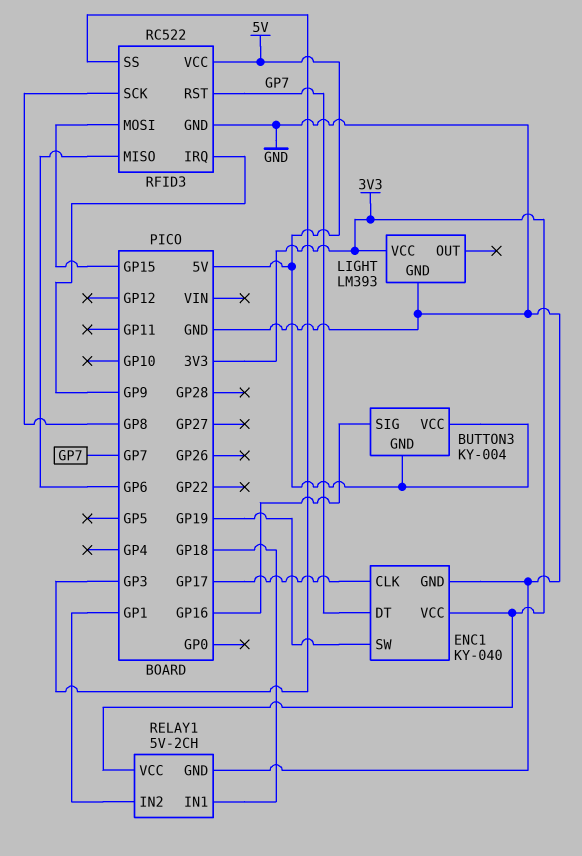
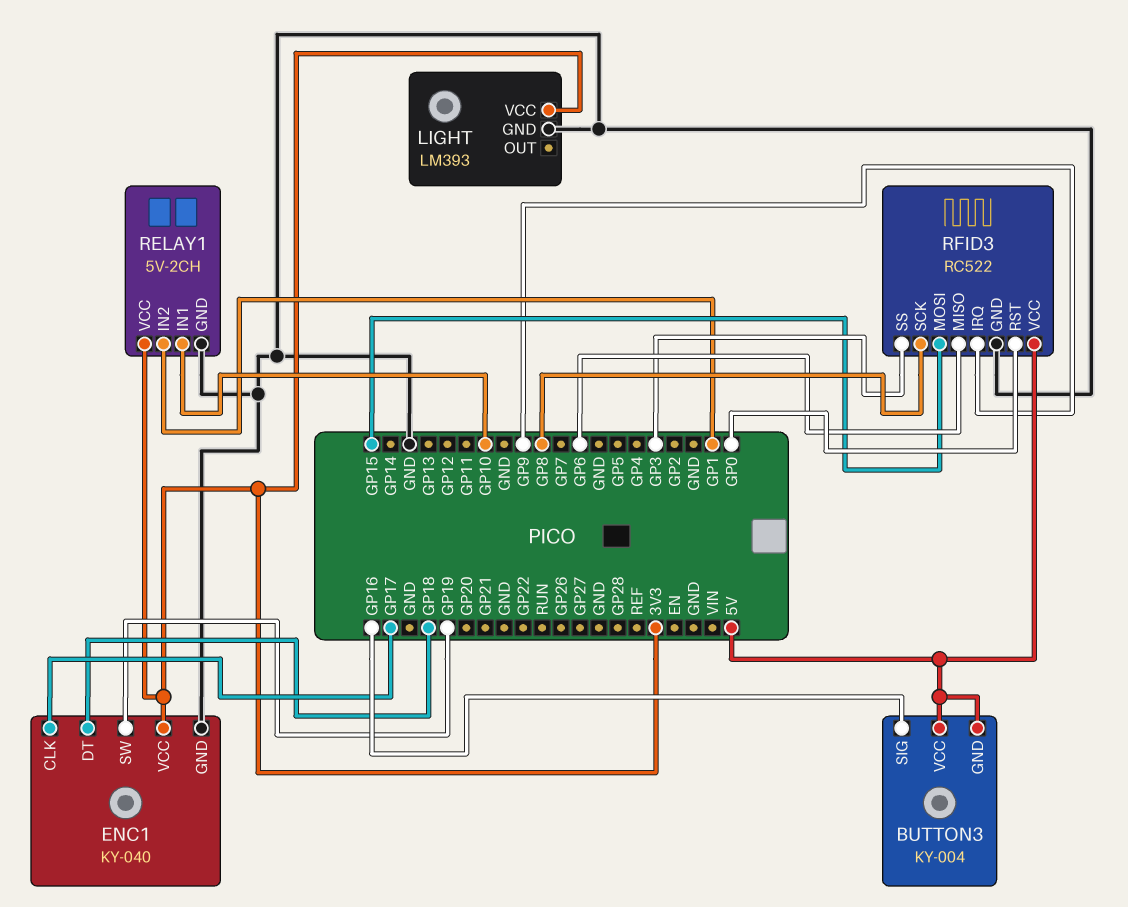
ENC1 pin DT: GP7 -> GP18
RELAY1 pin IN1: GP18 -> GP10
RFID3 pin RST: GP7 -> GP0

